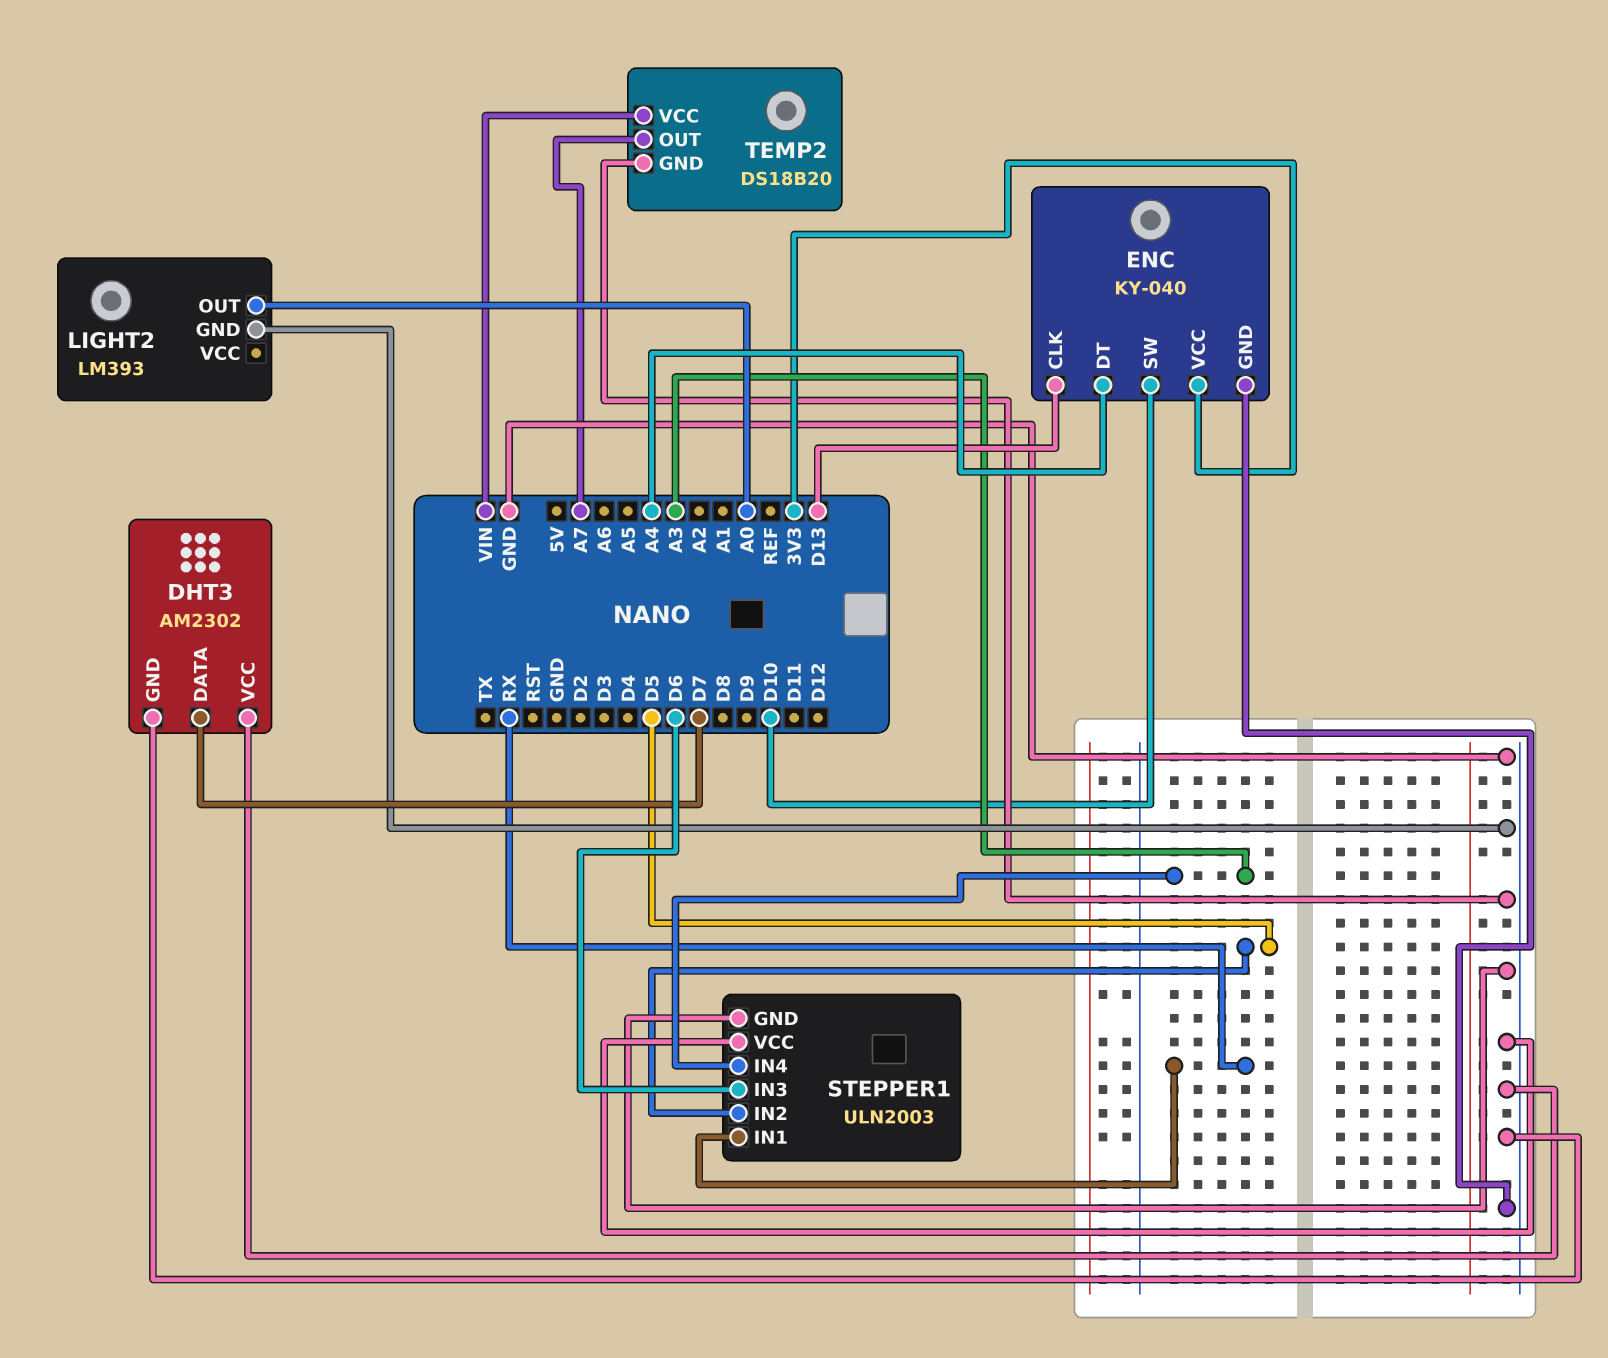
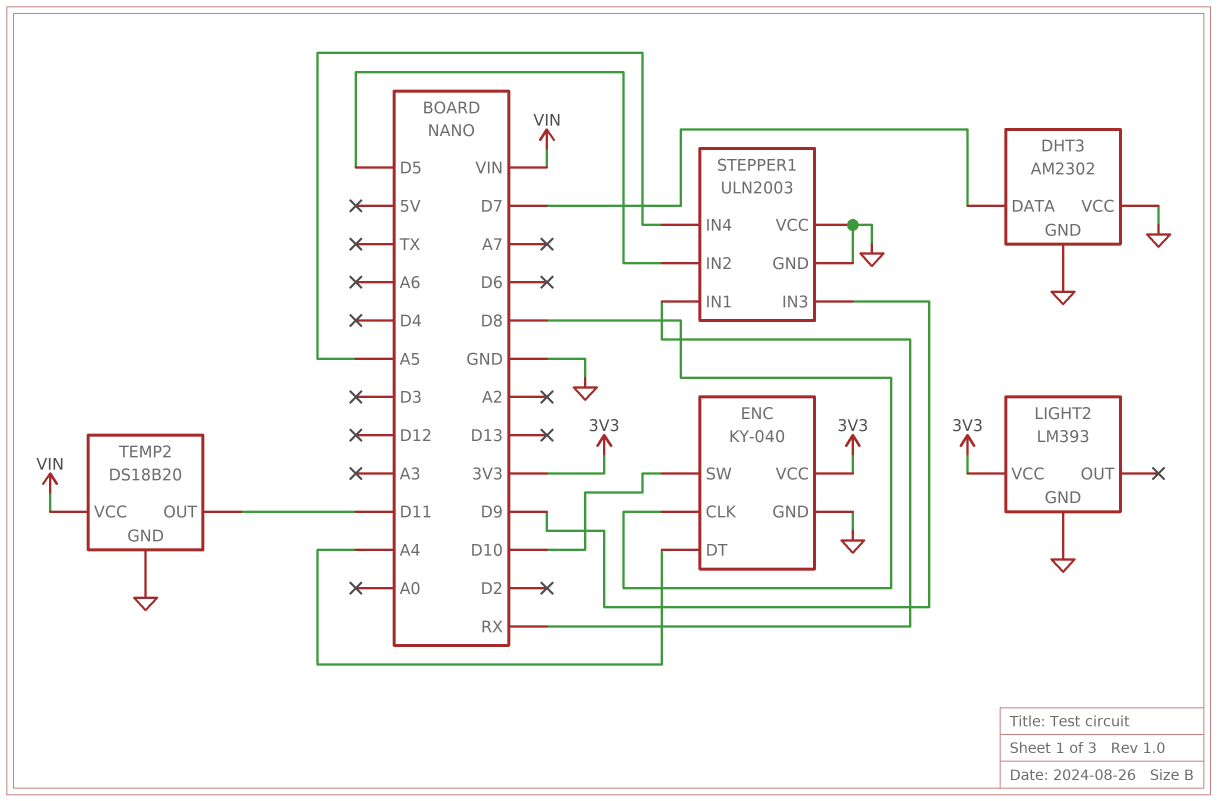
ENC pin CLK: D13 -> D8
LIGHT2 pin OUT: A0 -> none
LIGHT2 pin VCC: none -> 3V3
STEPPER1 pin IN3: D6 -> D9
STEPPER1 pin IN4: A3 -> A5
TEMP2 pin OUT: A7 -> D11

